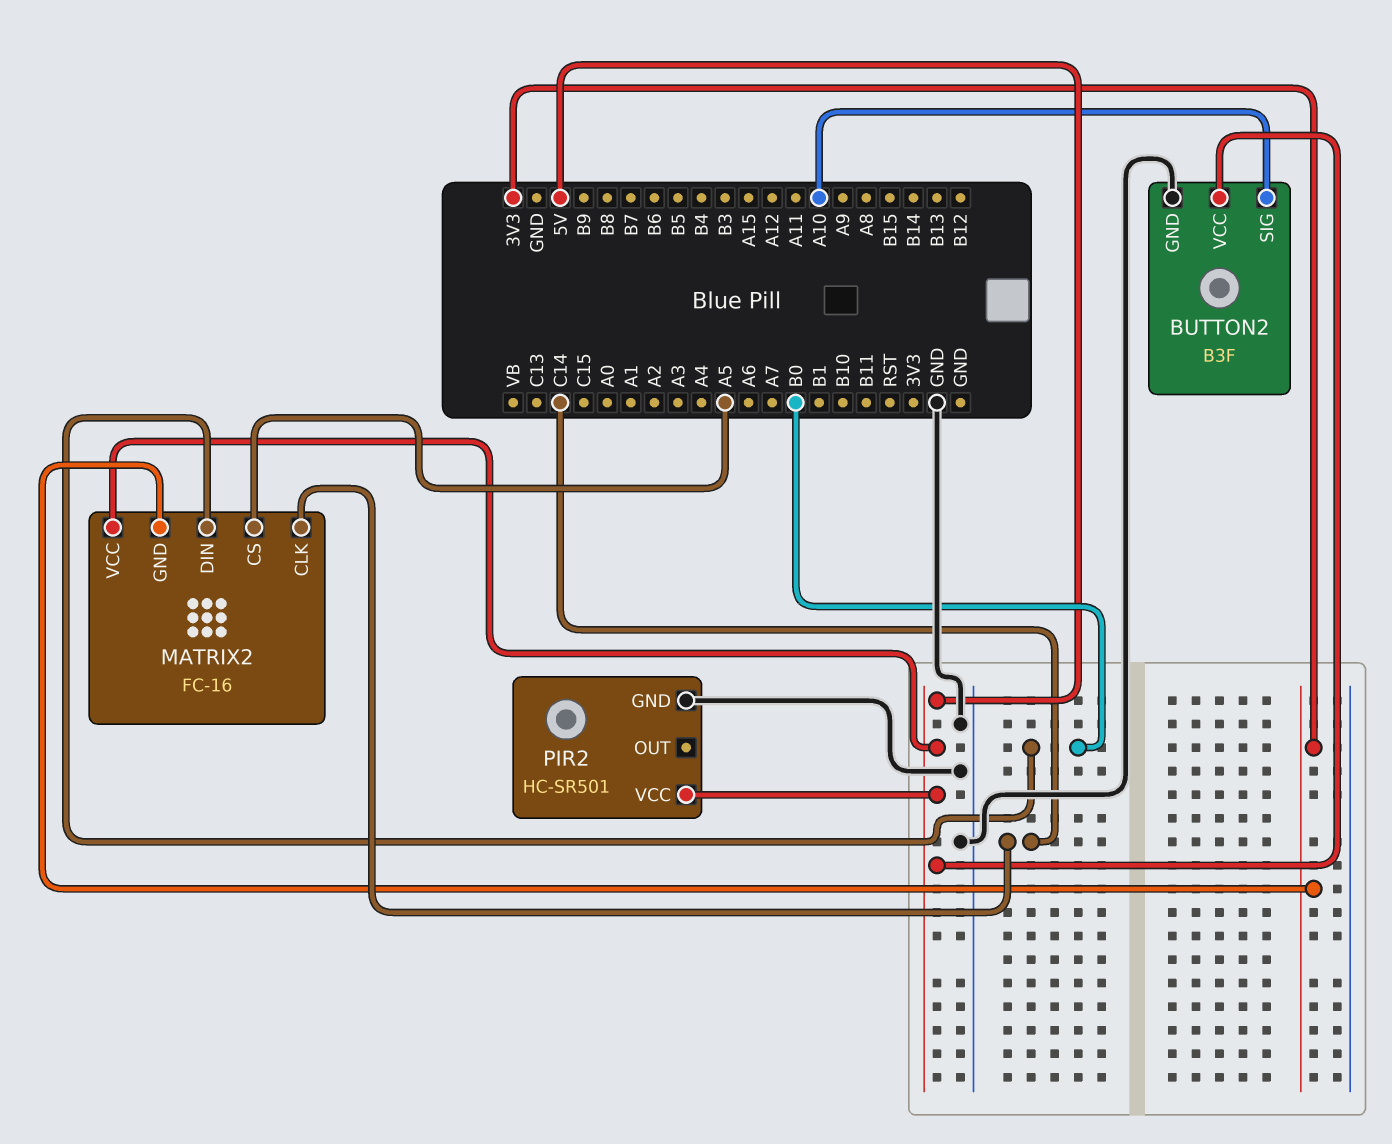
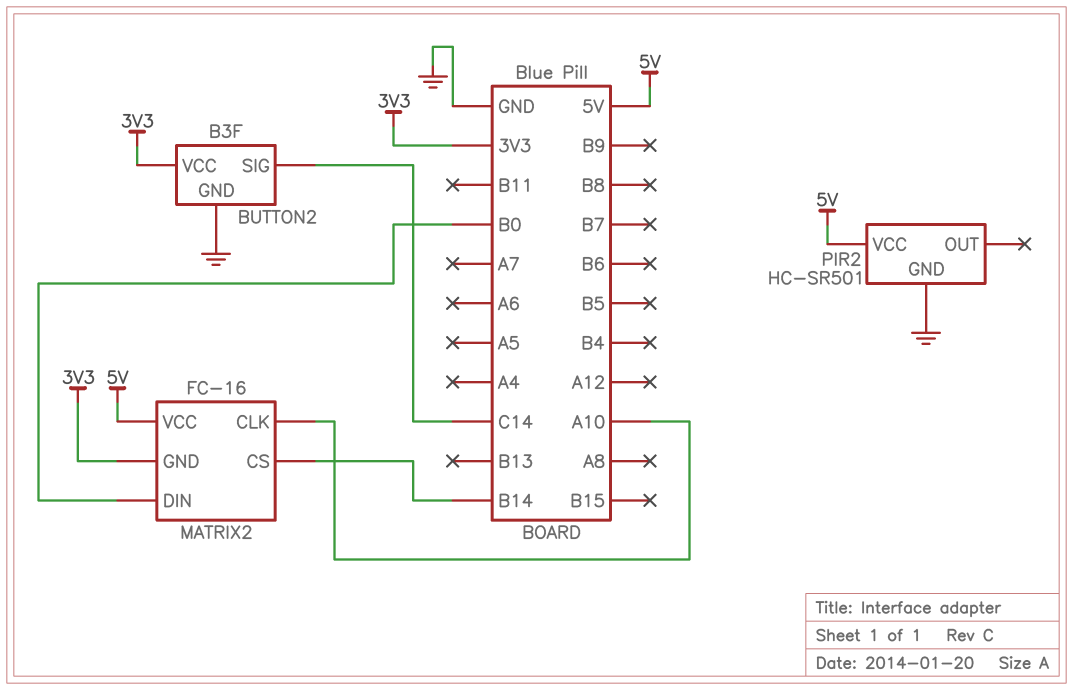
BUTTON2 pin SIG: A10 -> C14
BUTTON2 pin VCC: 5V -> 3V3
MATRIX2 pin CLK: C14 -> A10
MATRIX2 pin CS: A5 -> B14

